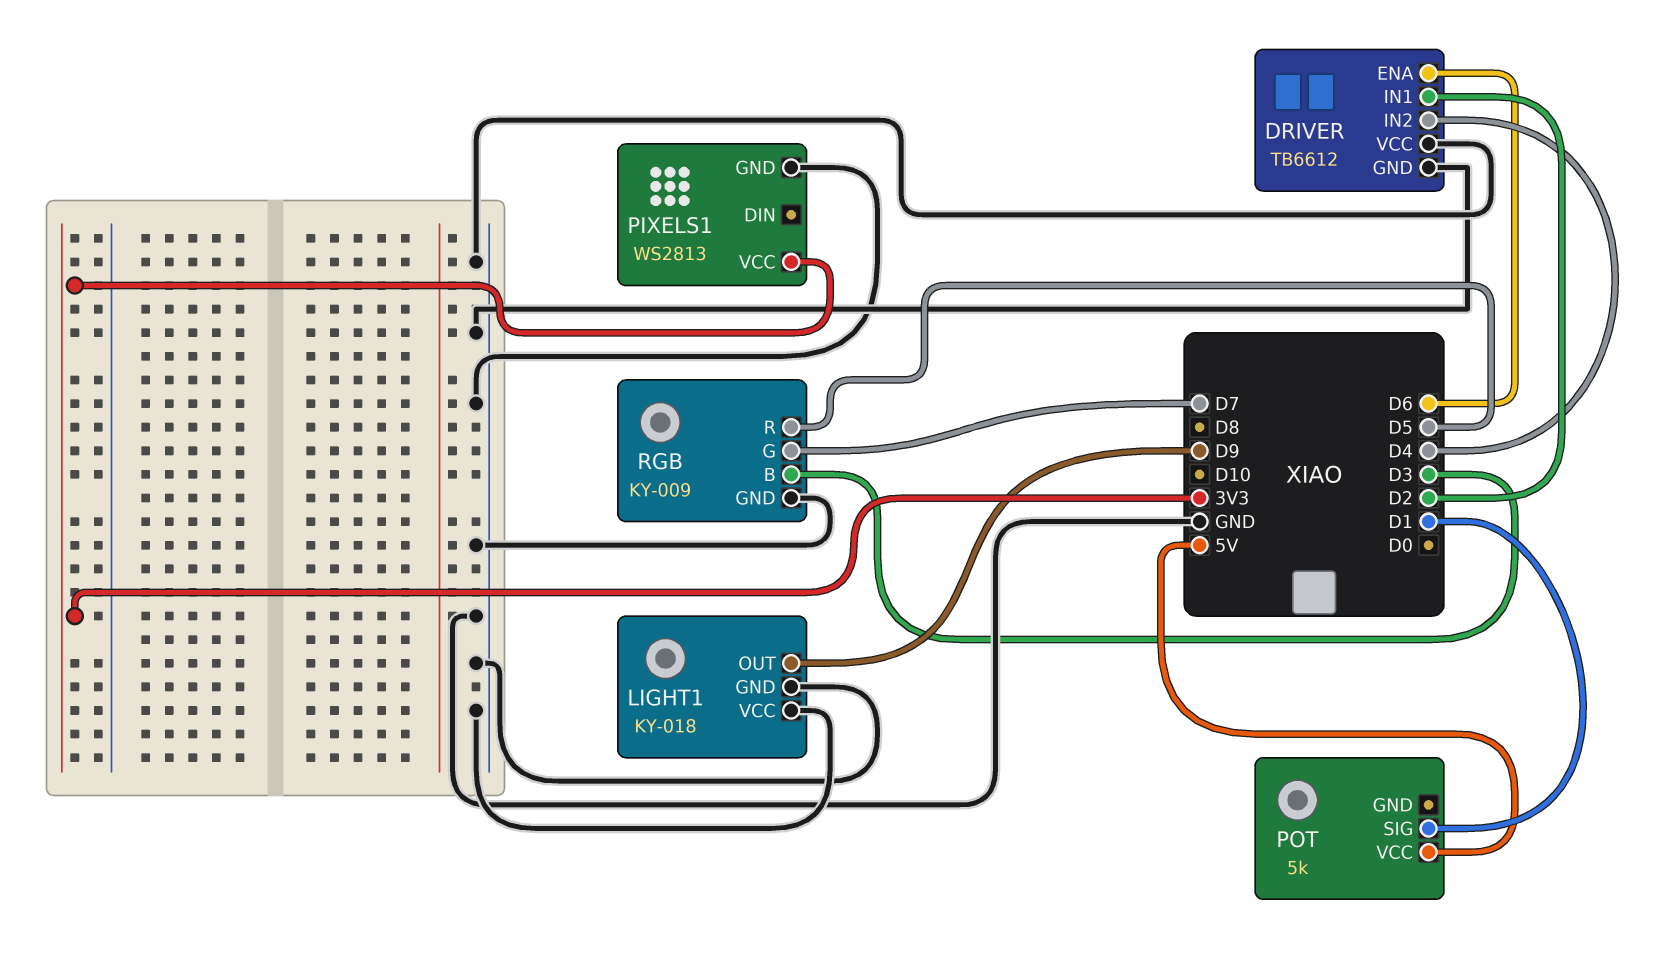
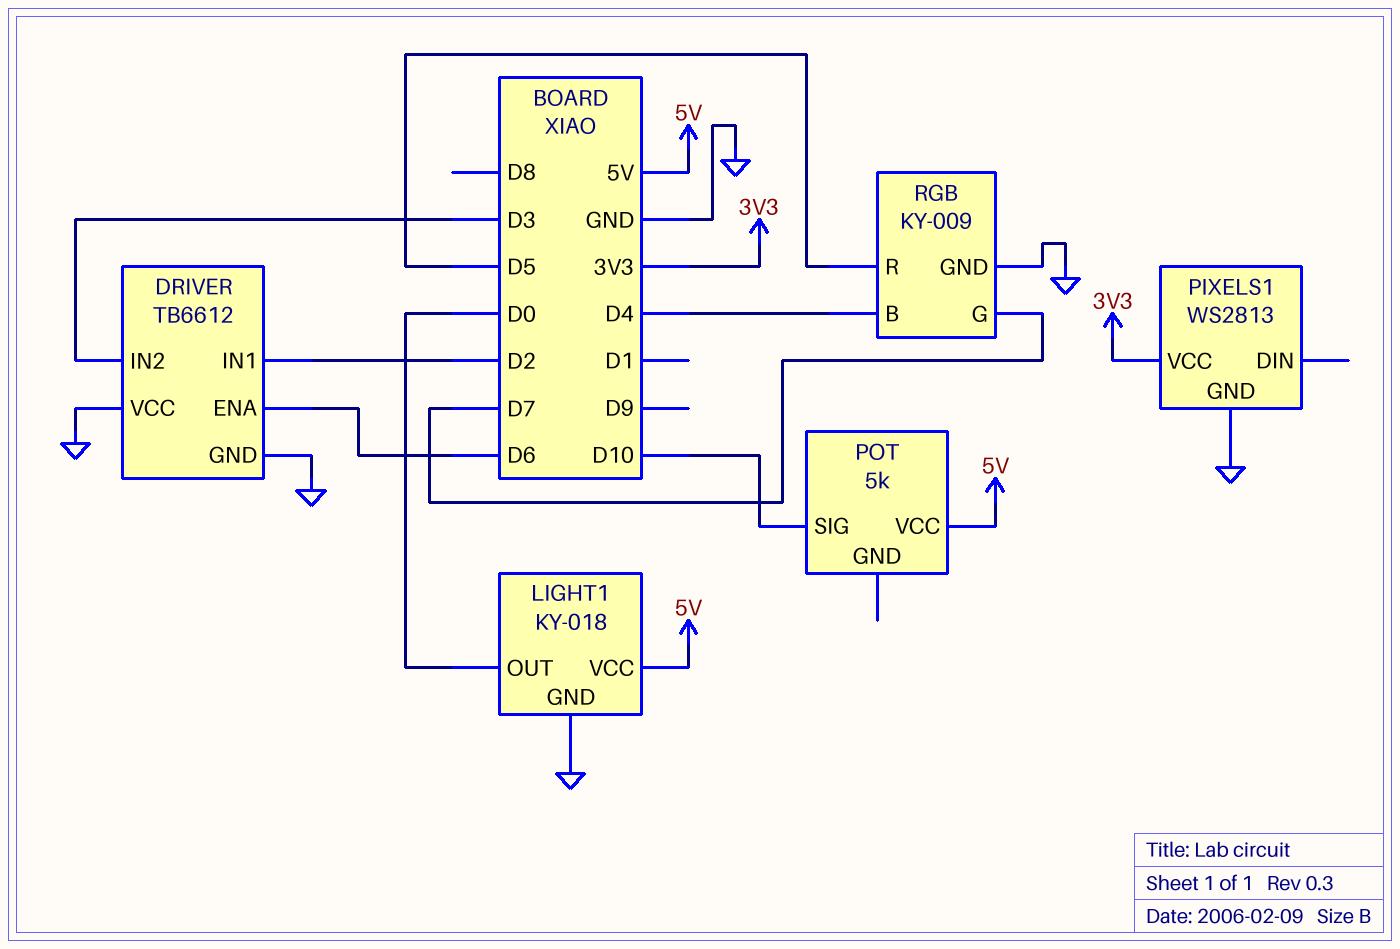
DRIVER pin IN2: D4 -> D3
LIGHT1 pin OUT: D9 -> D0
LIGHT1 pin VCC: GND -> 5V
POT pin SIG: D1 -> D10
RGB pin B: D3 -> D4

